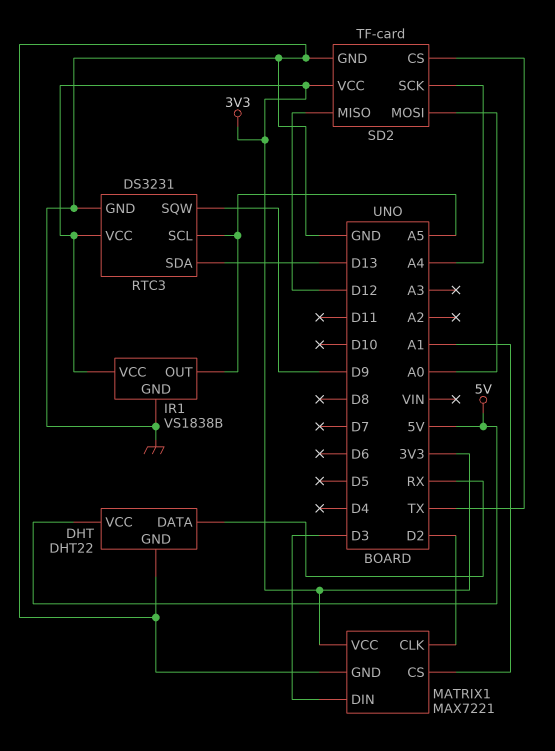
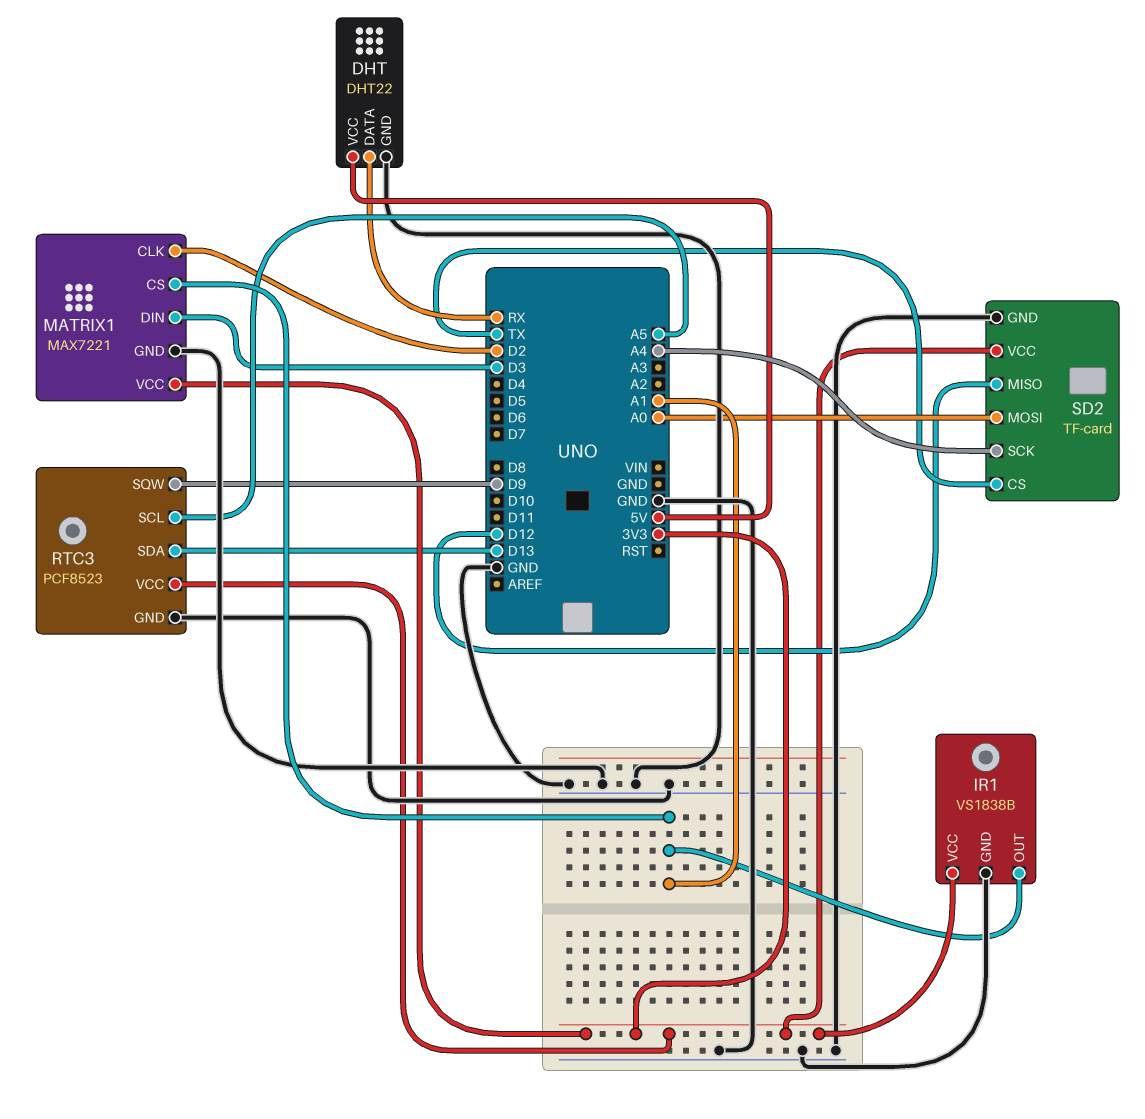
IR1 pin OUT: A5 -> A1
RTC3: DS3231 -> PCF8523

